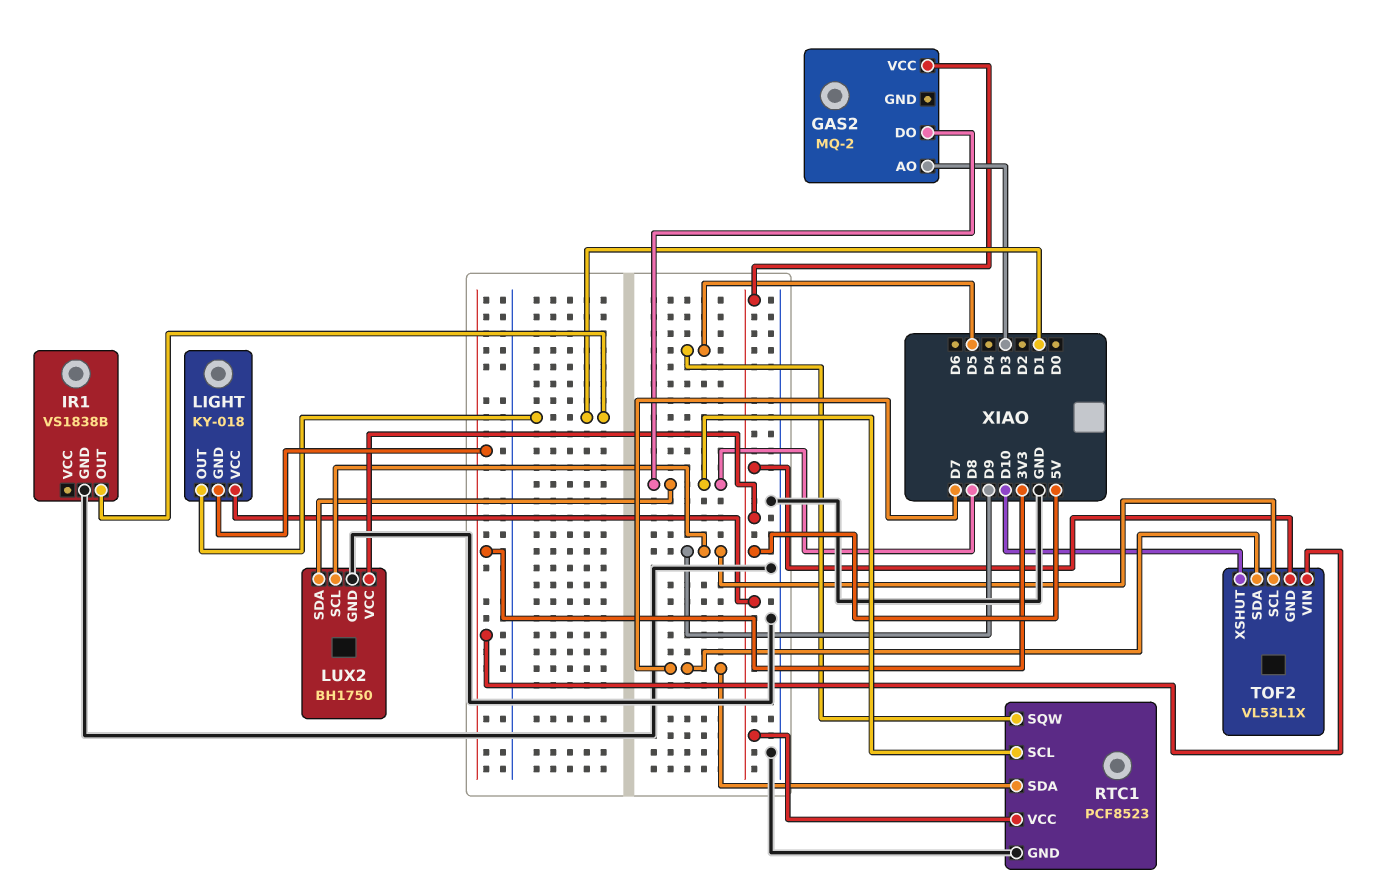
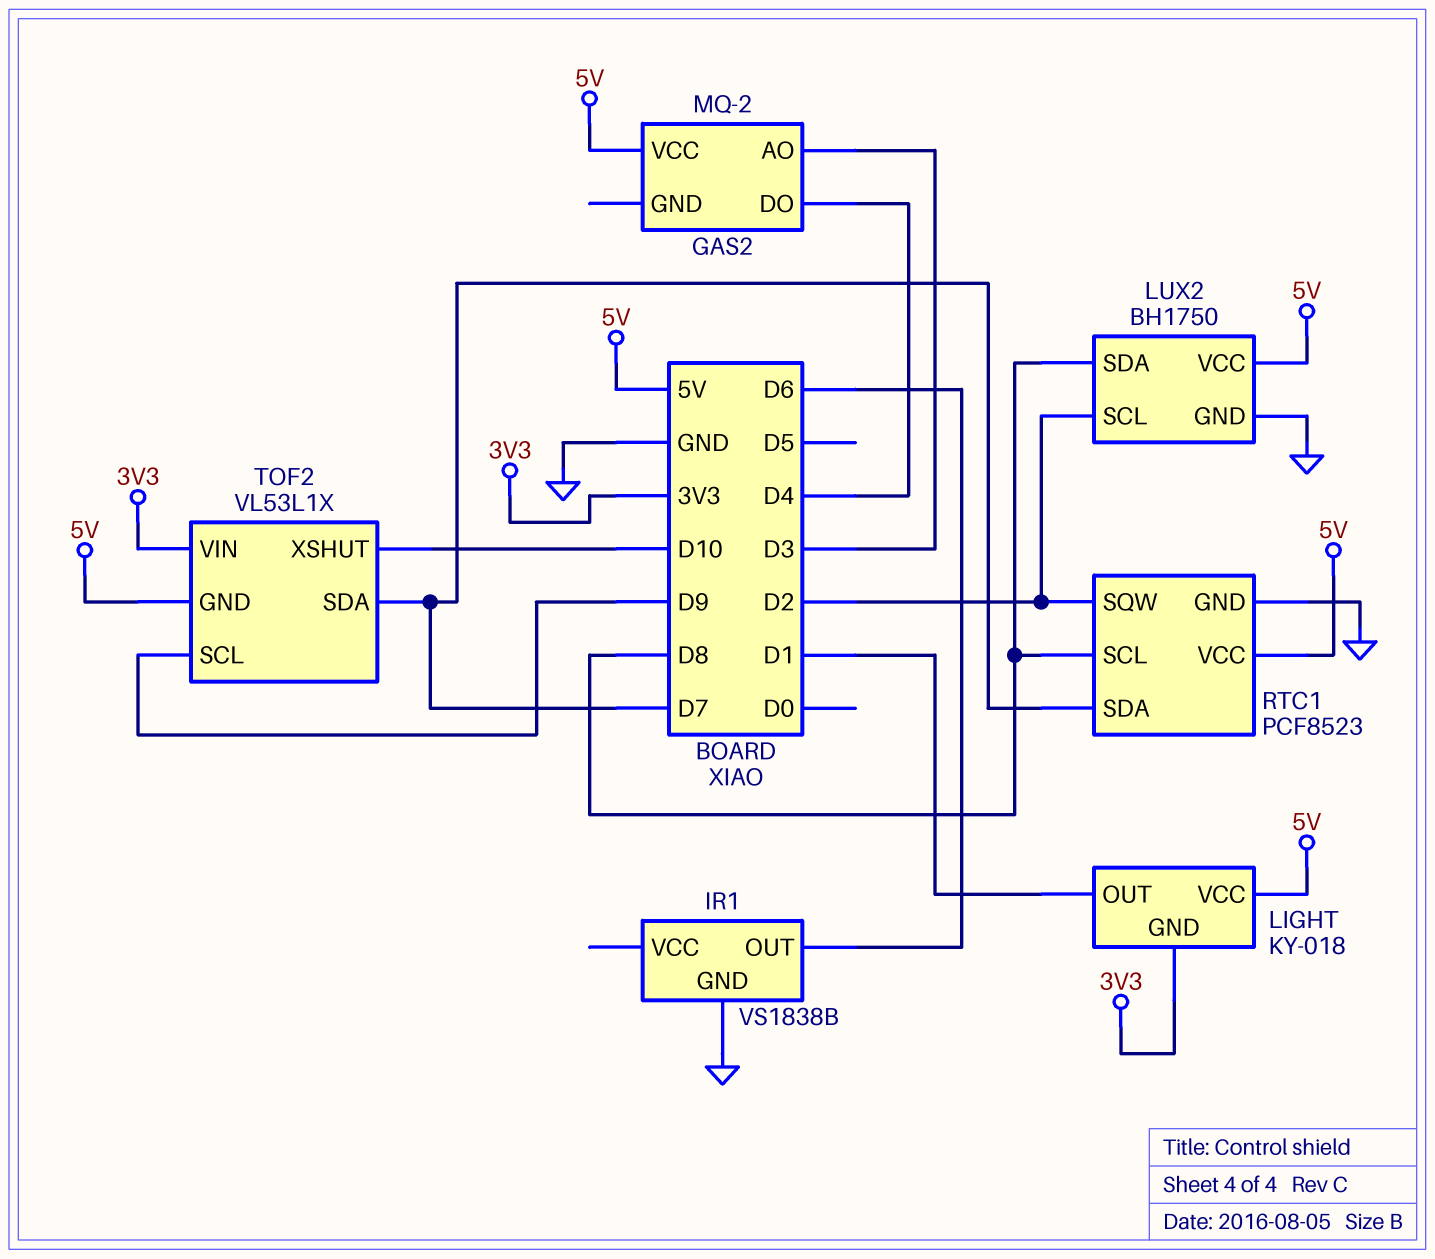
GAS2 pin DO: D8 -> D4
IR1 pin OUT: D1 -> D6
LUX2 pin SCL: D9 -> D2
RTC1 pin SQW: D5 -> D2

